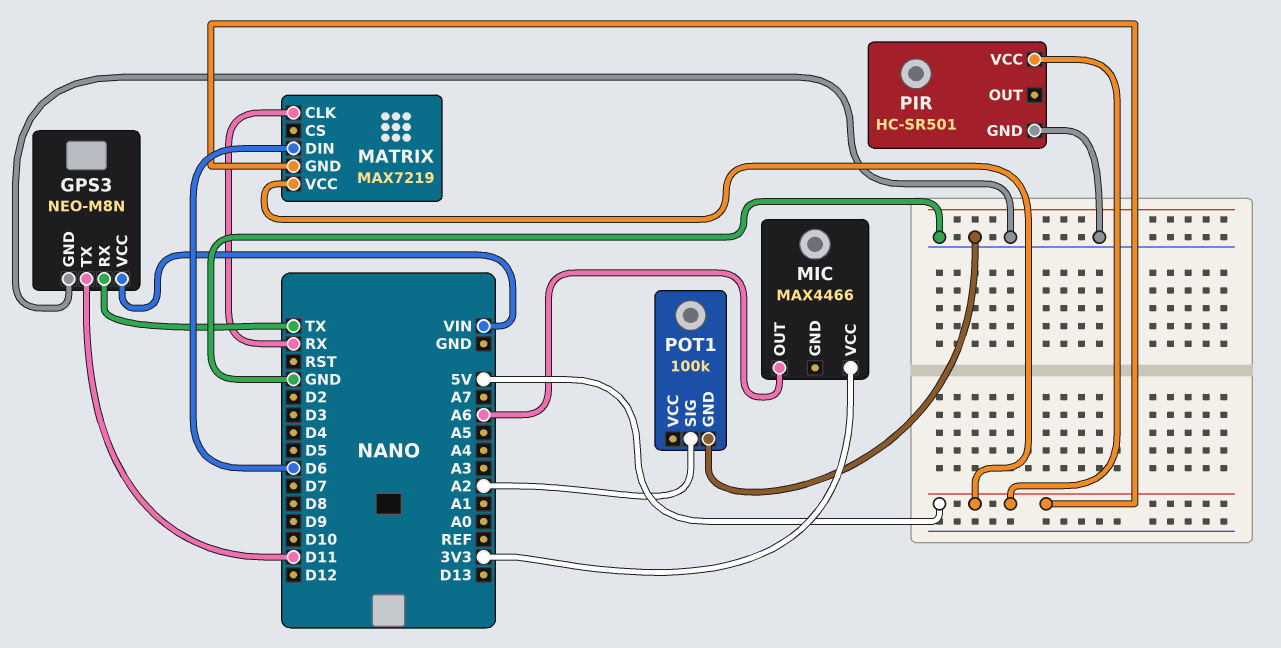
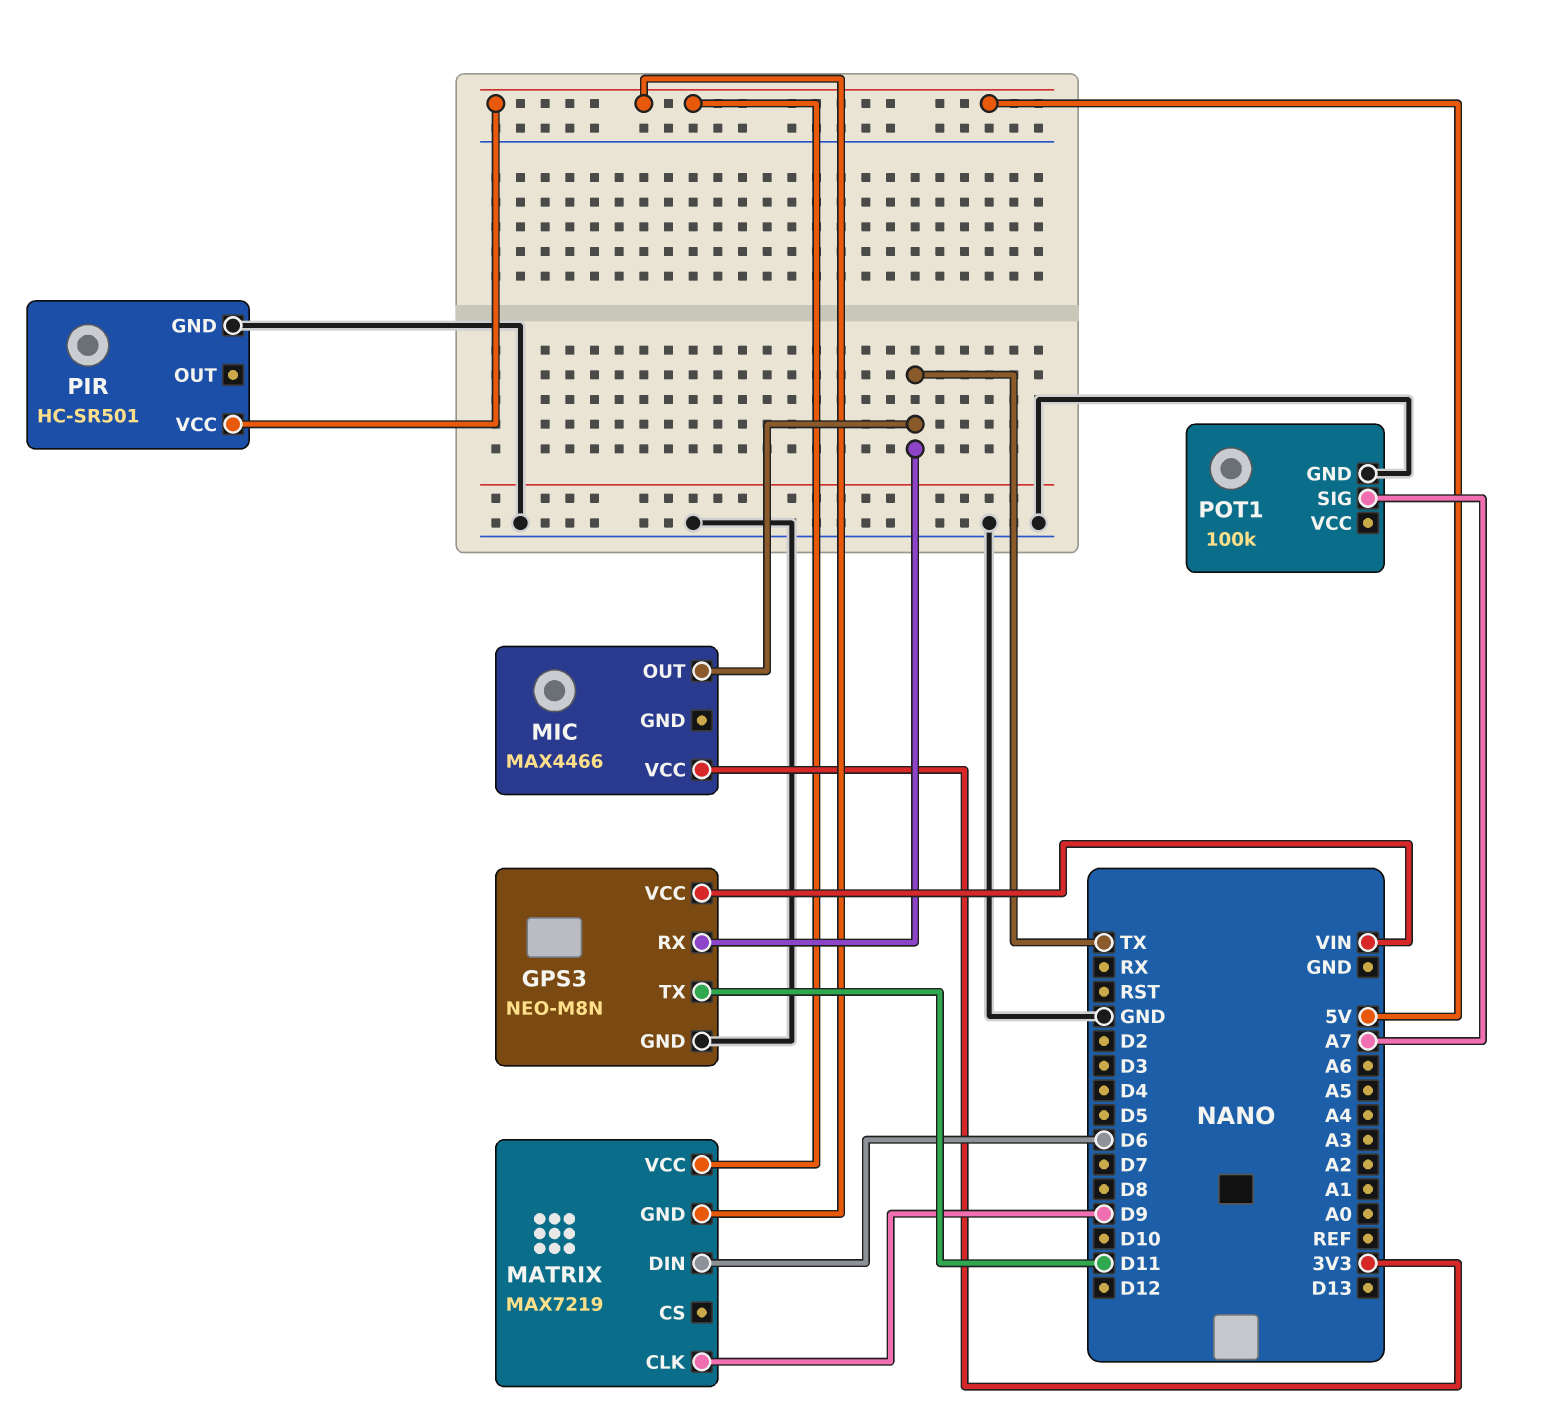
MATRIX pin CLK: RX -> D9
MIC pin OUT: A6 -> TX
POT1 pin SIG: A2 -> A7

